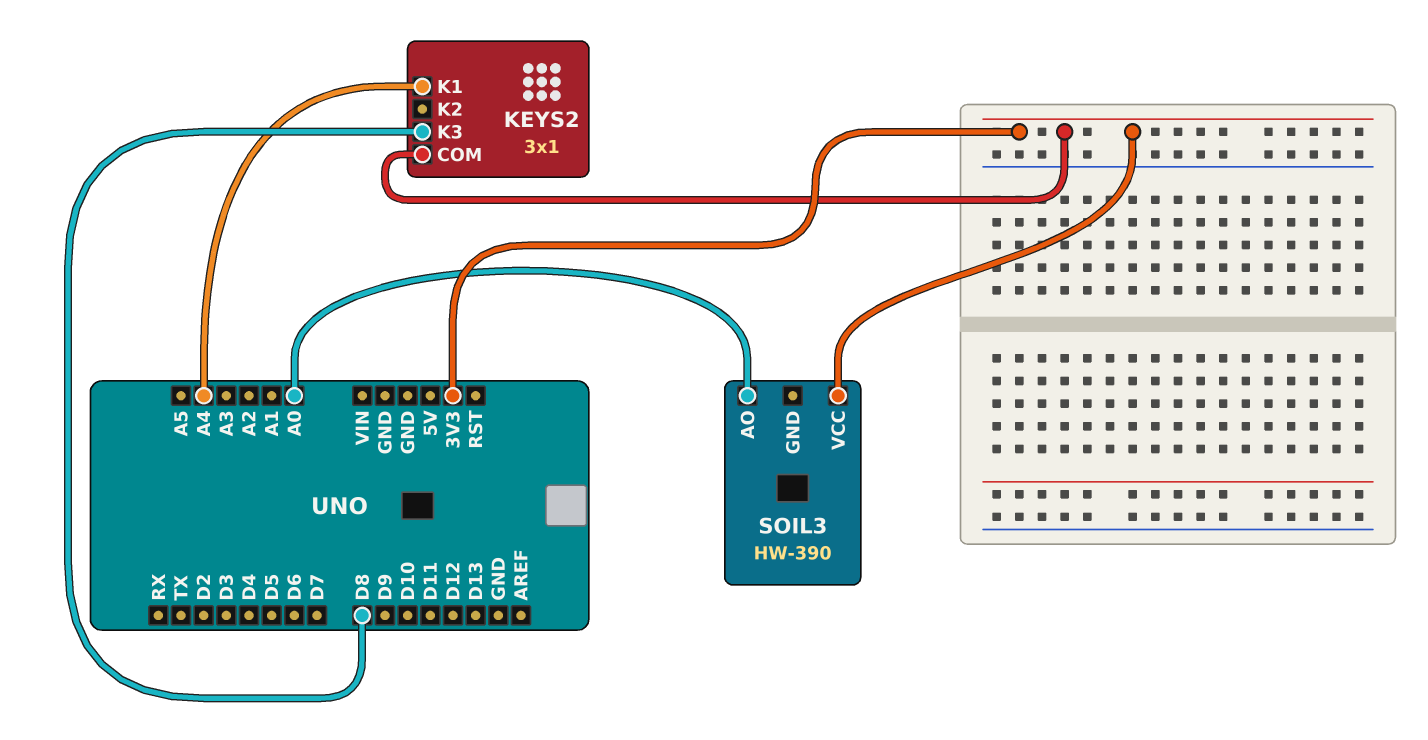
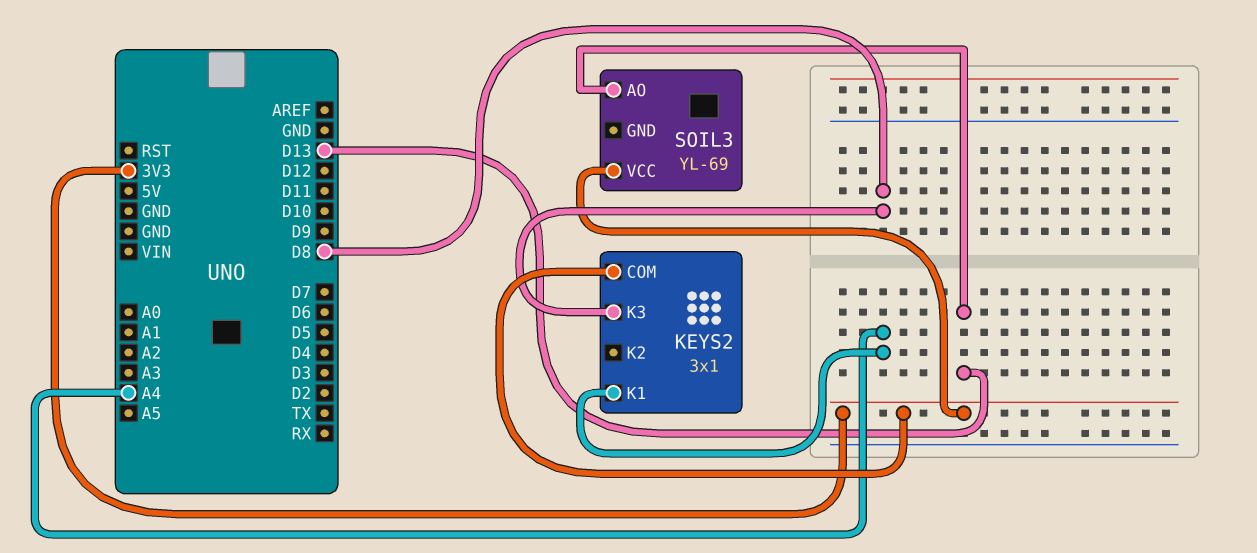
SOIL3: HW-390 -> YL-69
SOIL3 pin AO: A0 -> D13

